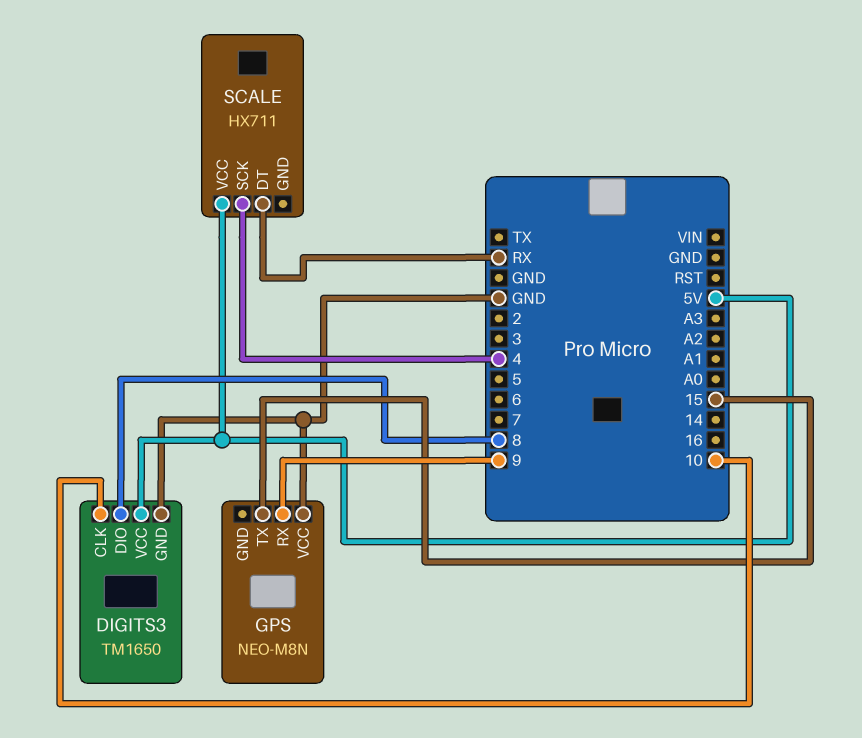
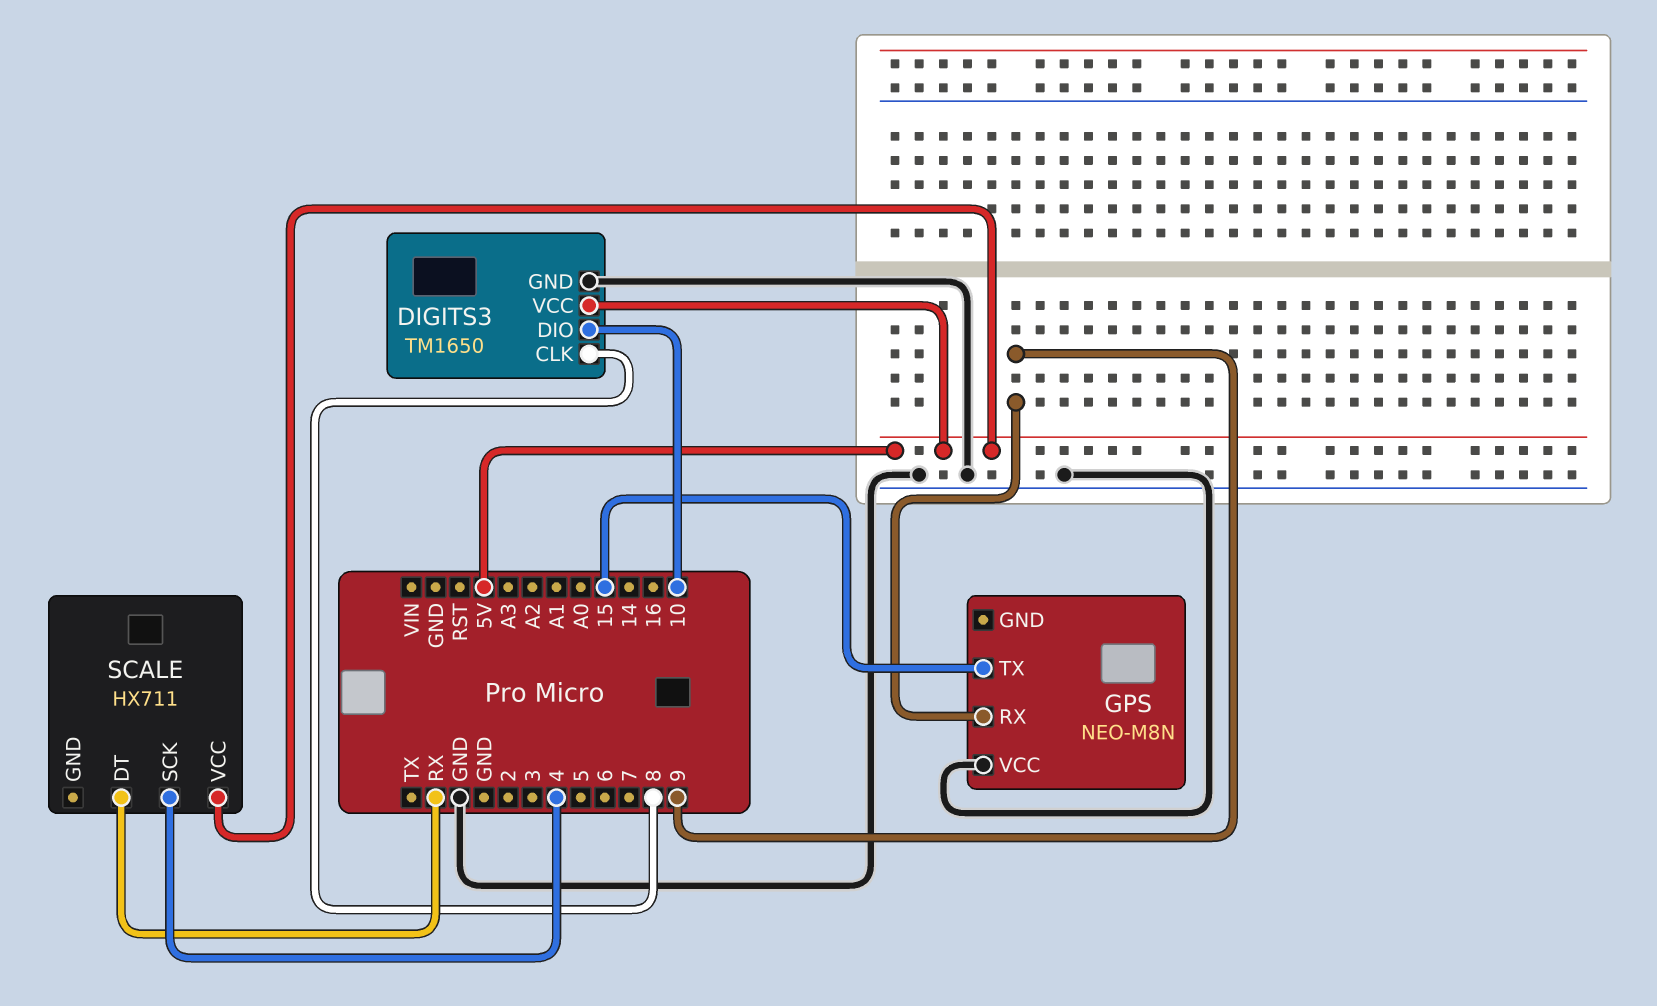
DIGITS3 pin CLK: 10 -> 8
DIGITS3 pin DIO: 8 -> 10

